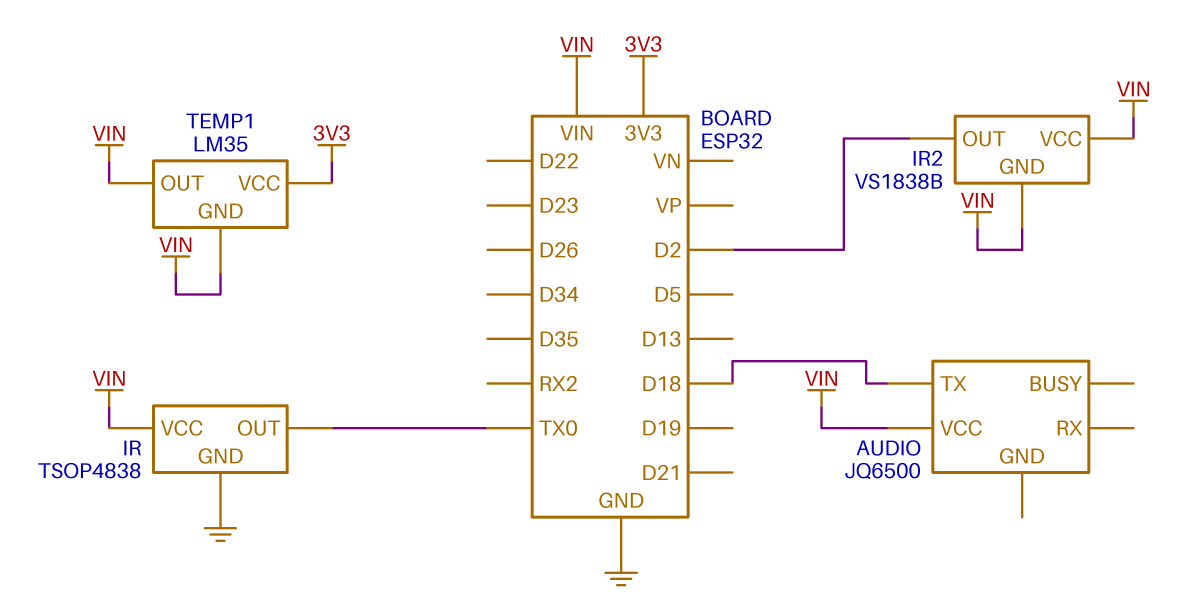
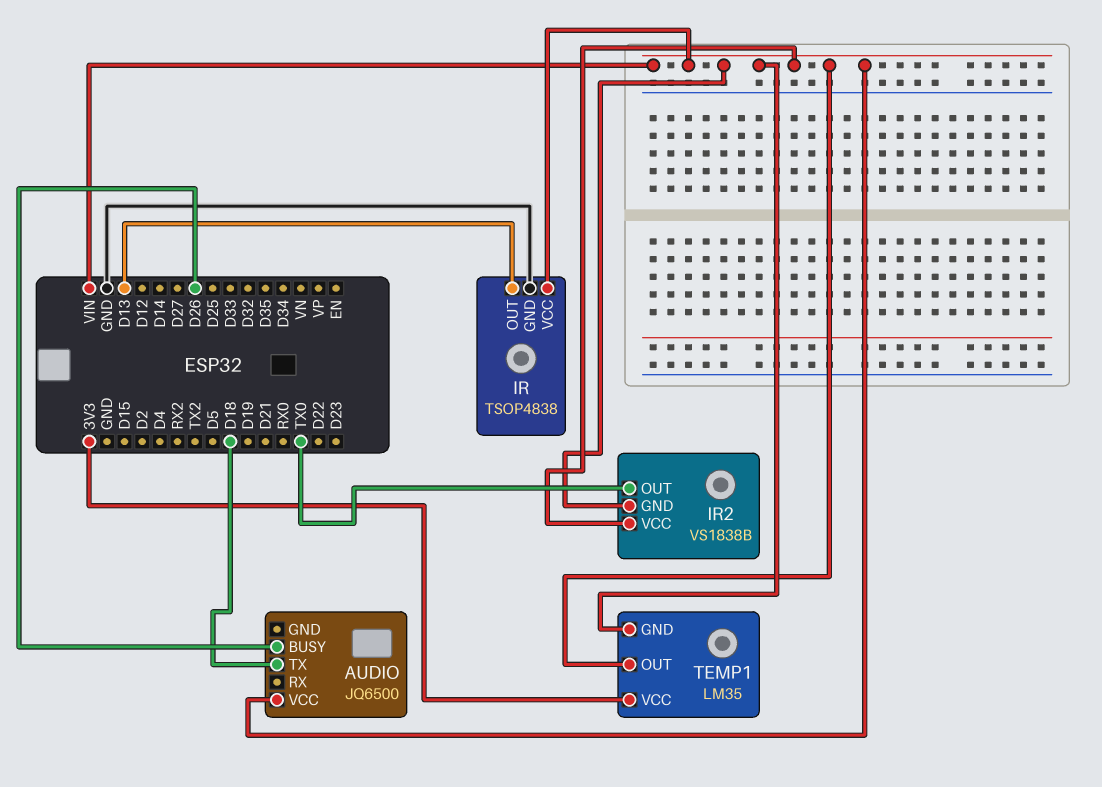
AUDIO pin BUSY: none -> D26
IR pin OUT: TX0 -> D13
IR2 pin OUT: D2 -> TX0

